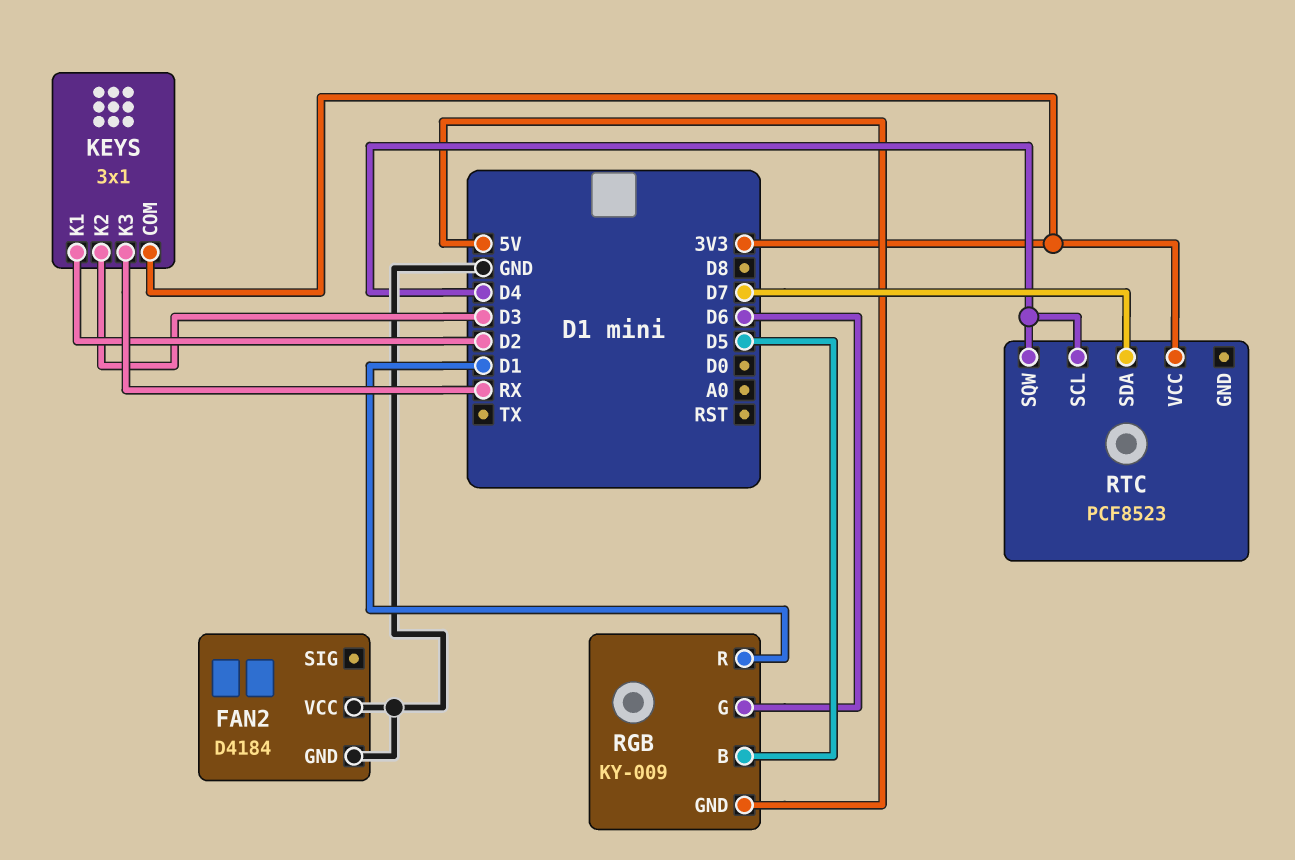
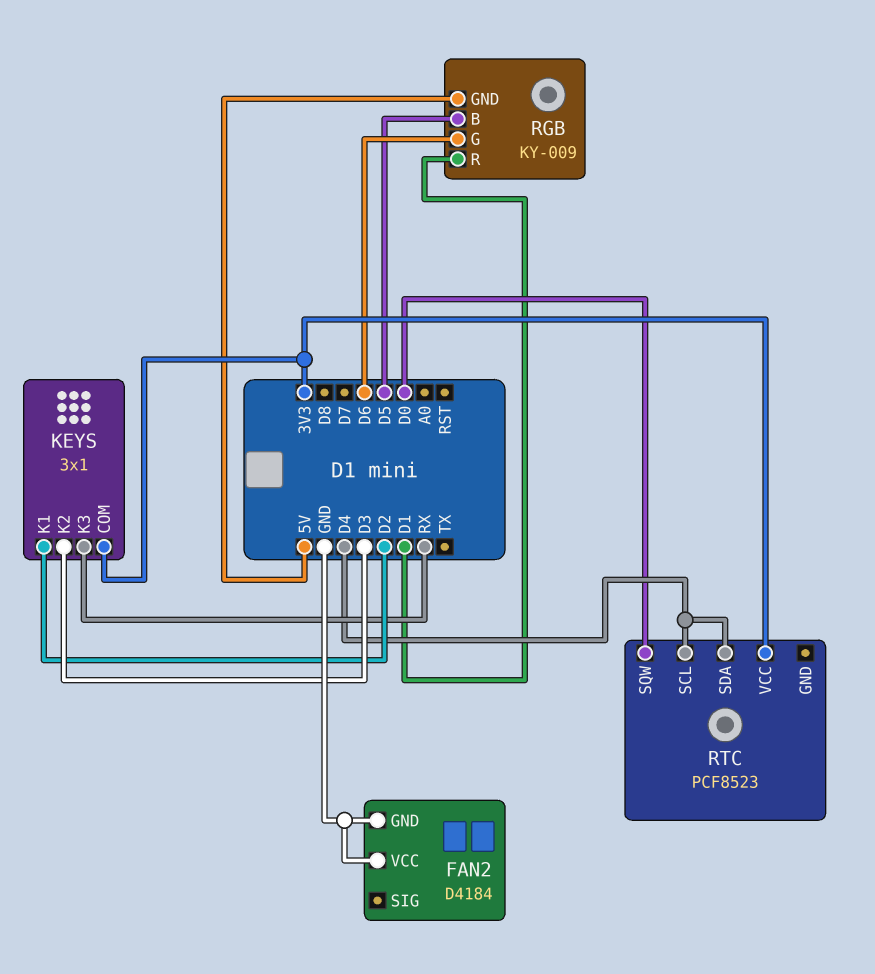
RTC pin SDA: D7 -> D4
RTC pin SQW: D4 -> D0

